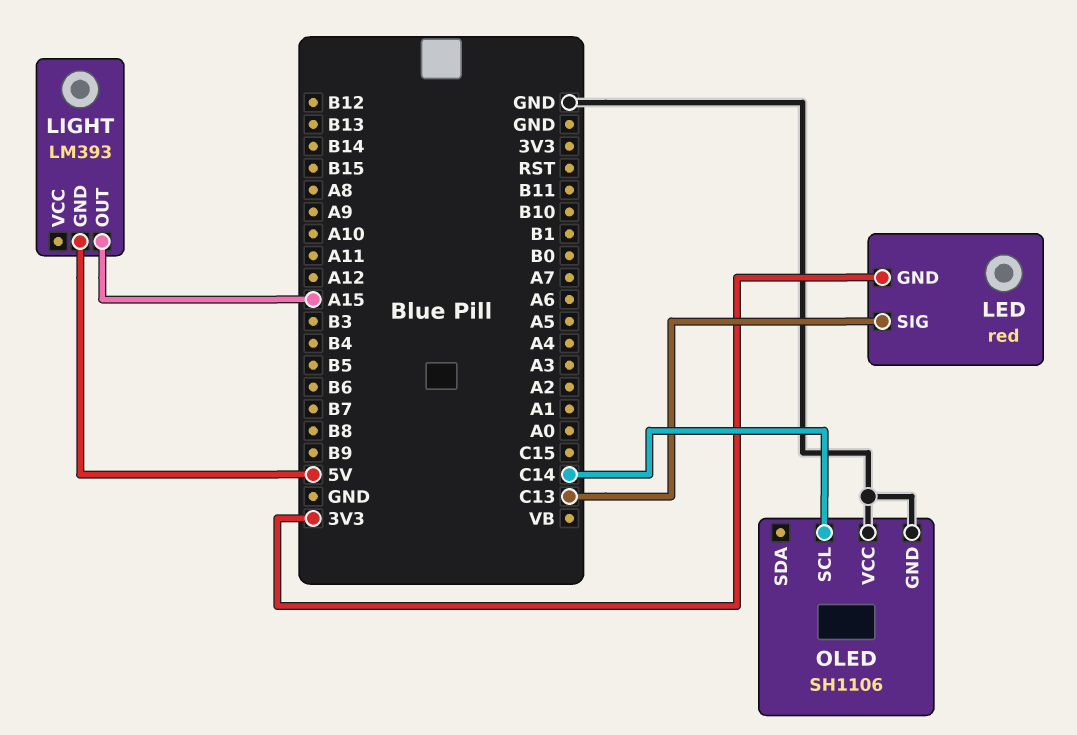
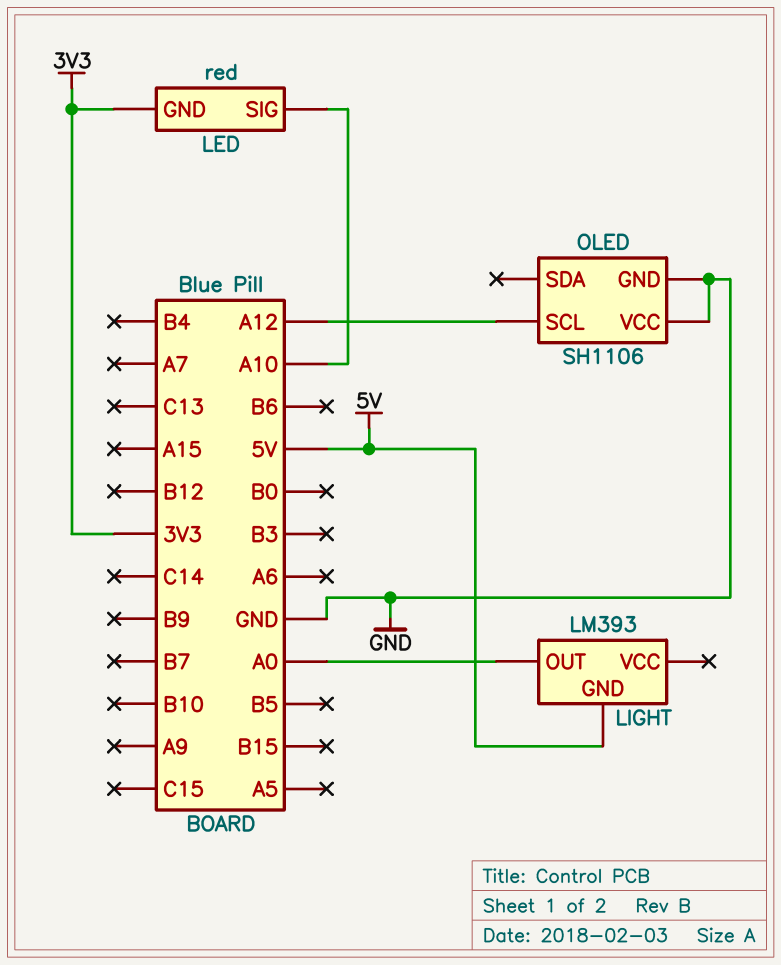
LED pin SIG: C13 -> A10
LIGHT pin OUT: A15 -> A0
OLED pin SCL: C14 -> A12

